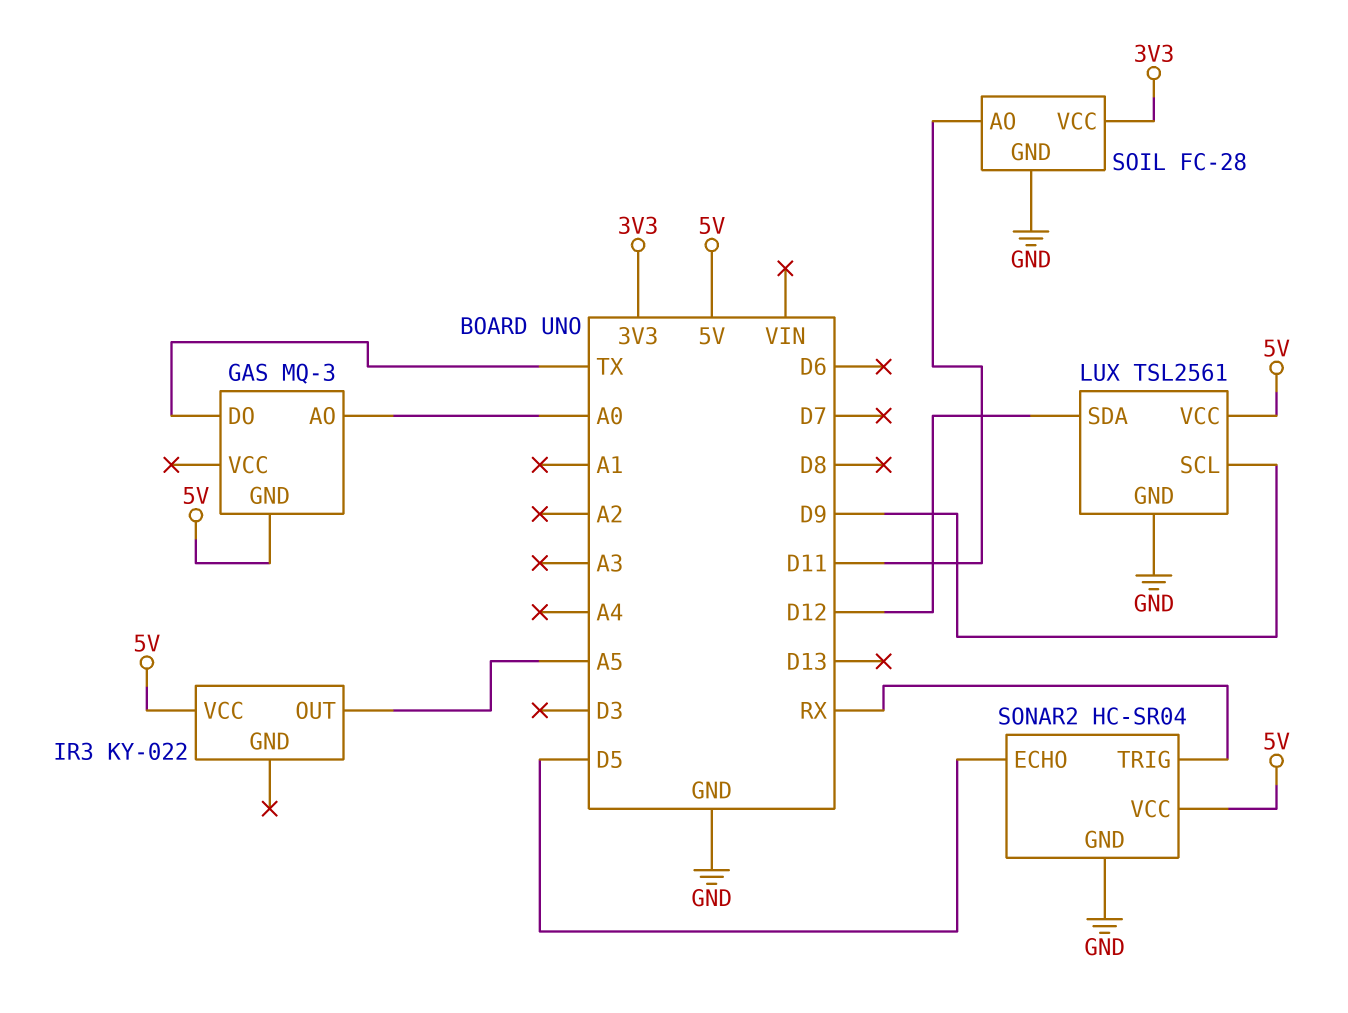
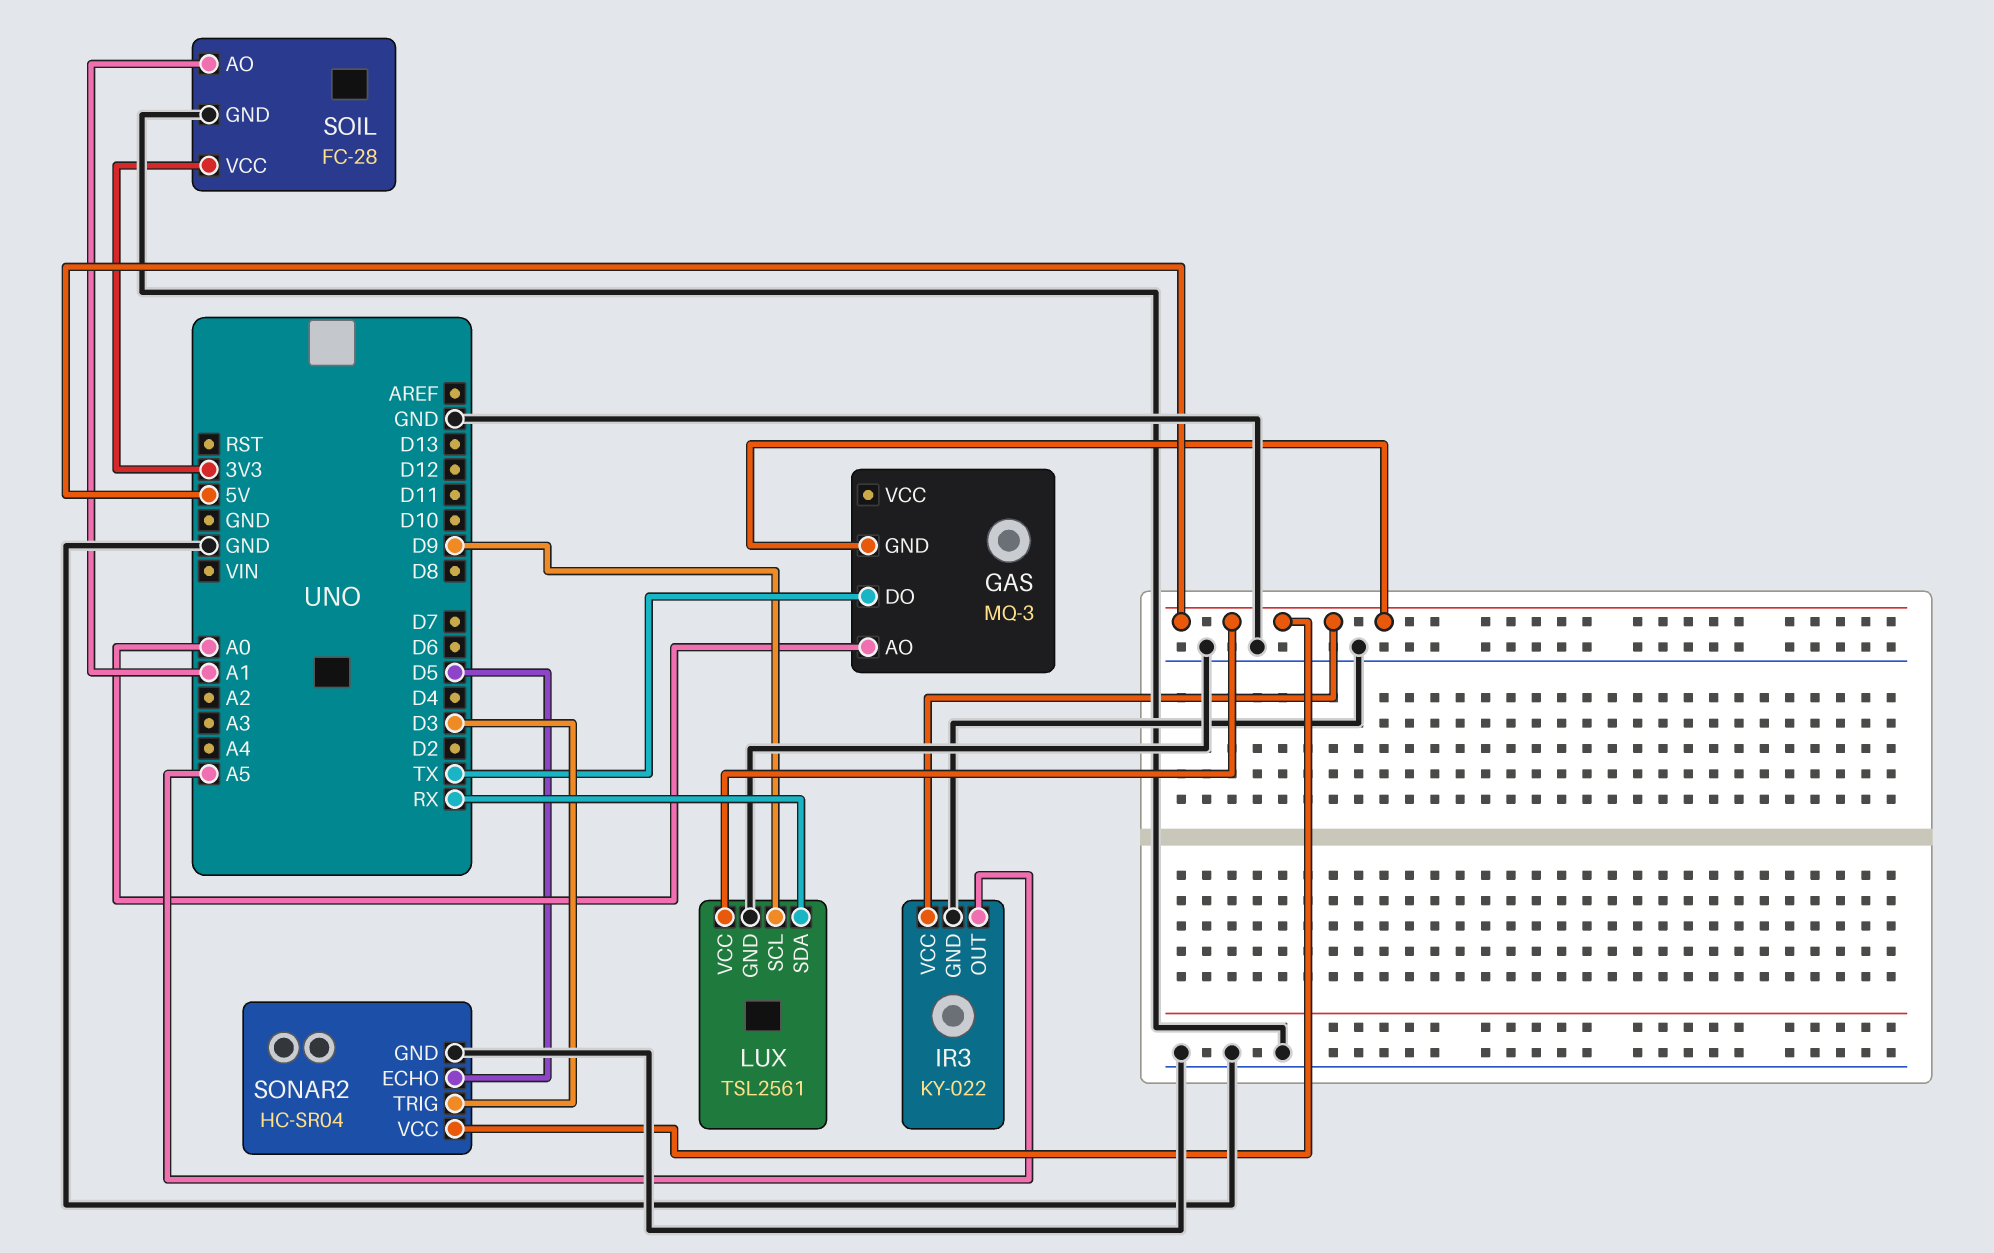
IR3 pin GND: none -> GND
LUX pin SDA: D12 -> RX
SOIL pin AO: D11 -> A1
SONAR2 pin TRIG: RX -> D3

